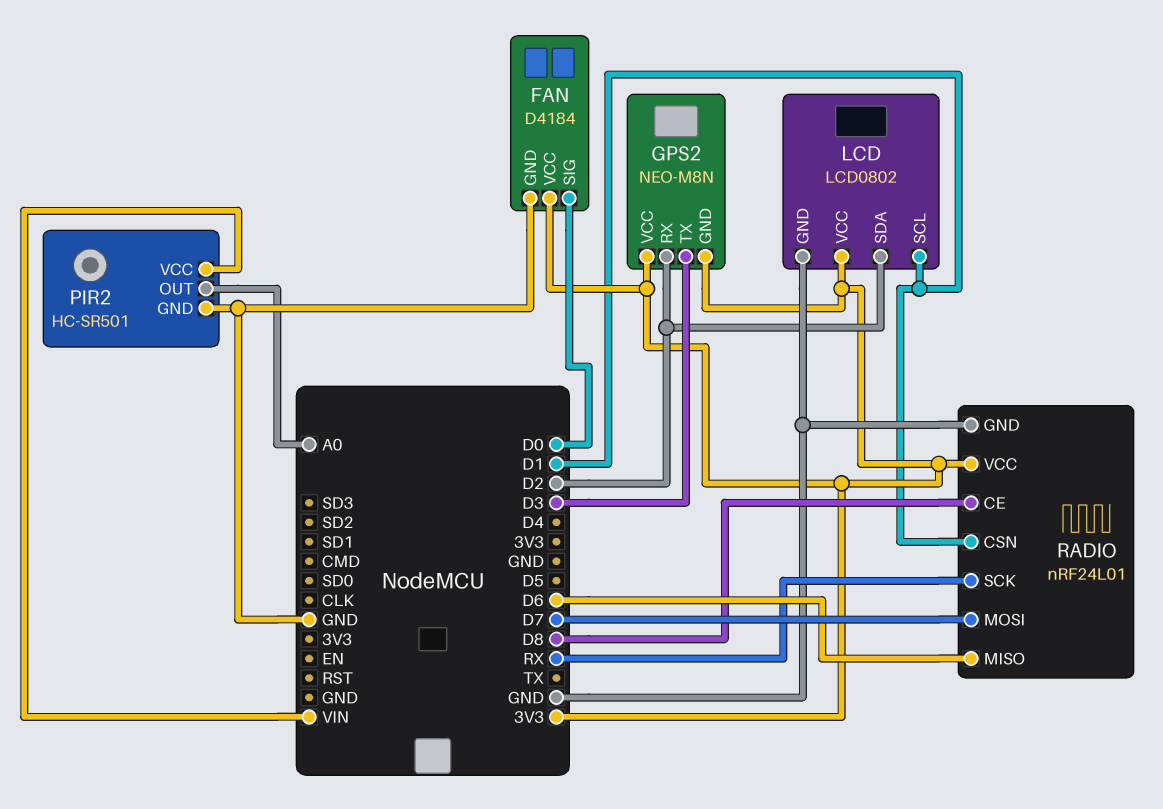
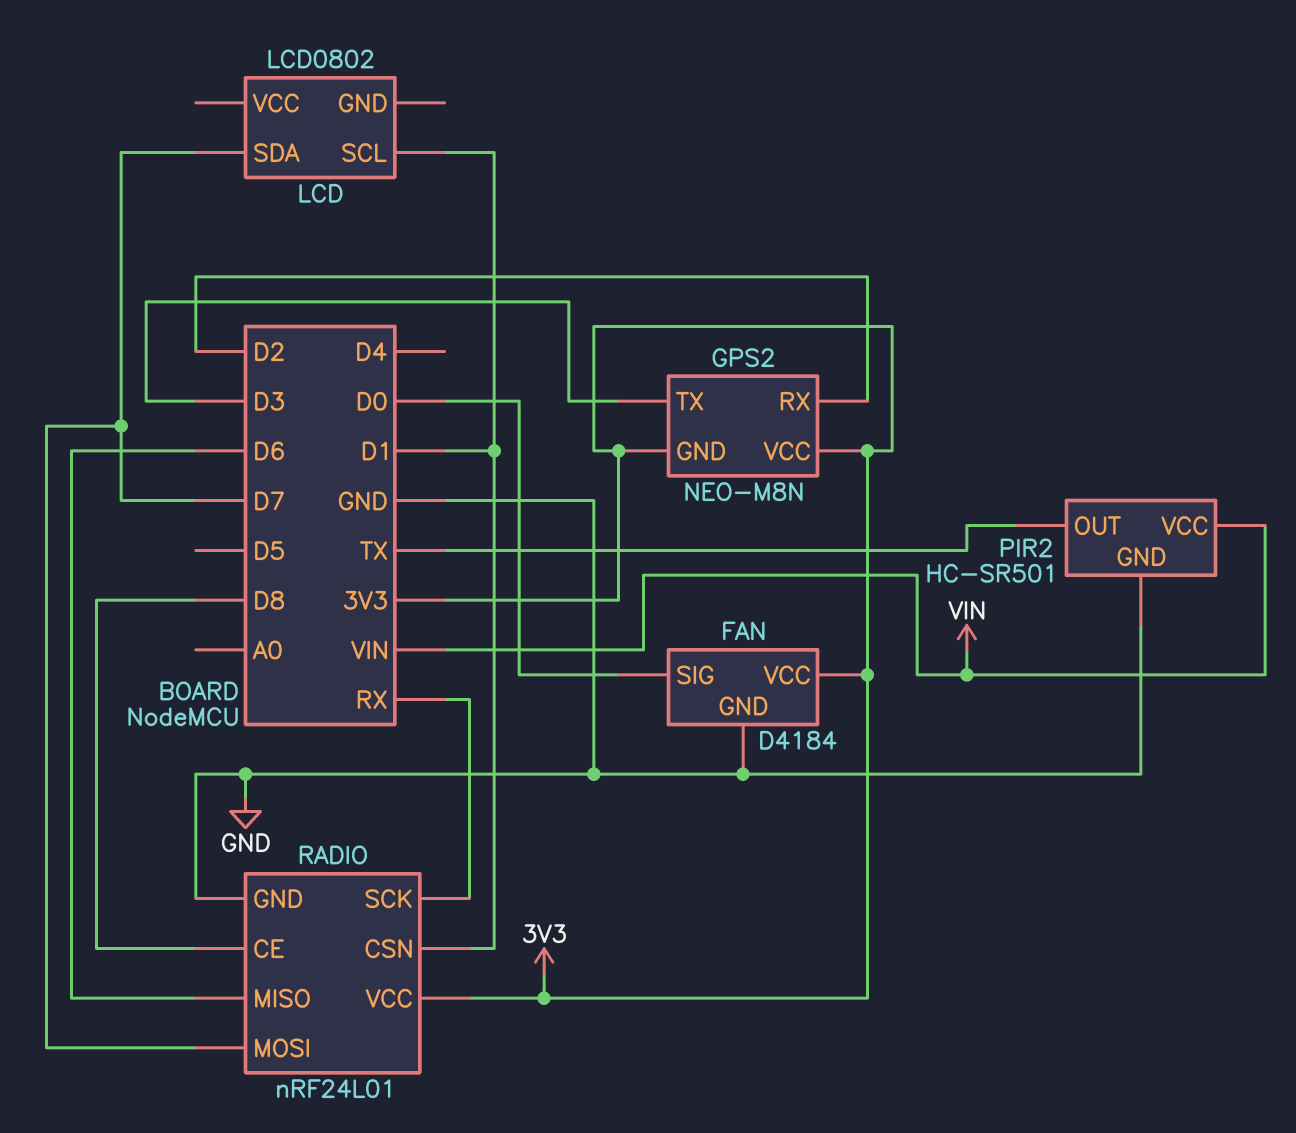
LCD pin GND: GND -> none
LCD pin SDA: D2 -> D7
LCD pin VCC: 3V3 -> none
PIR2 pin OUT: A0 -> TX

